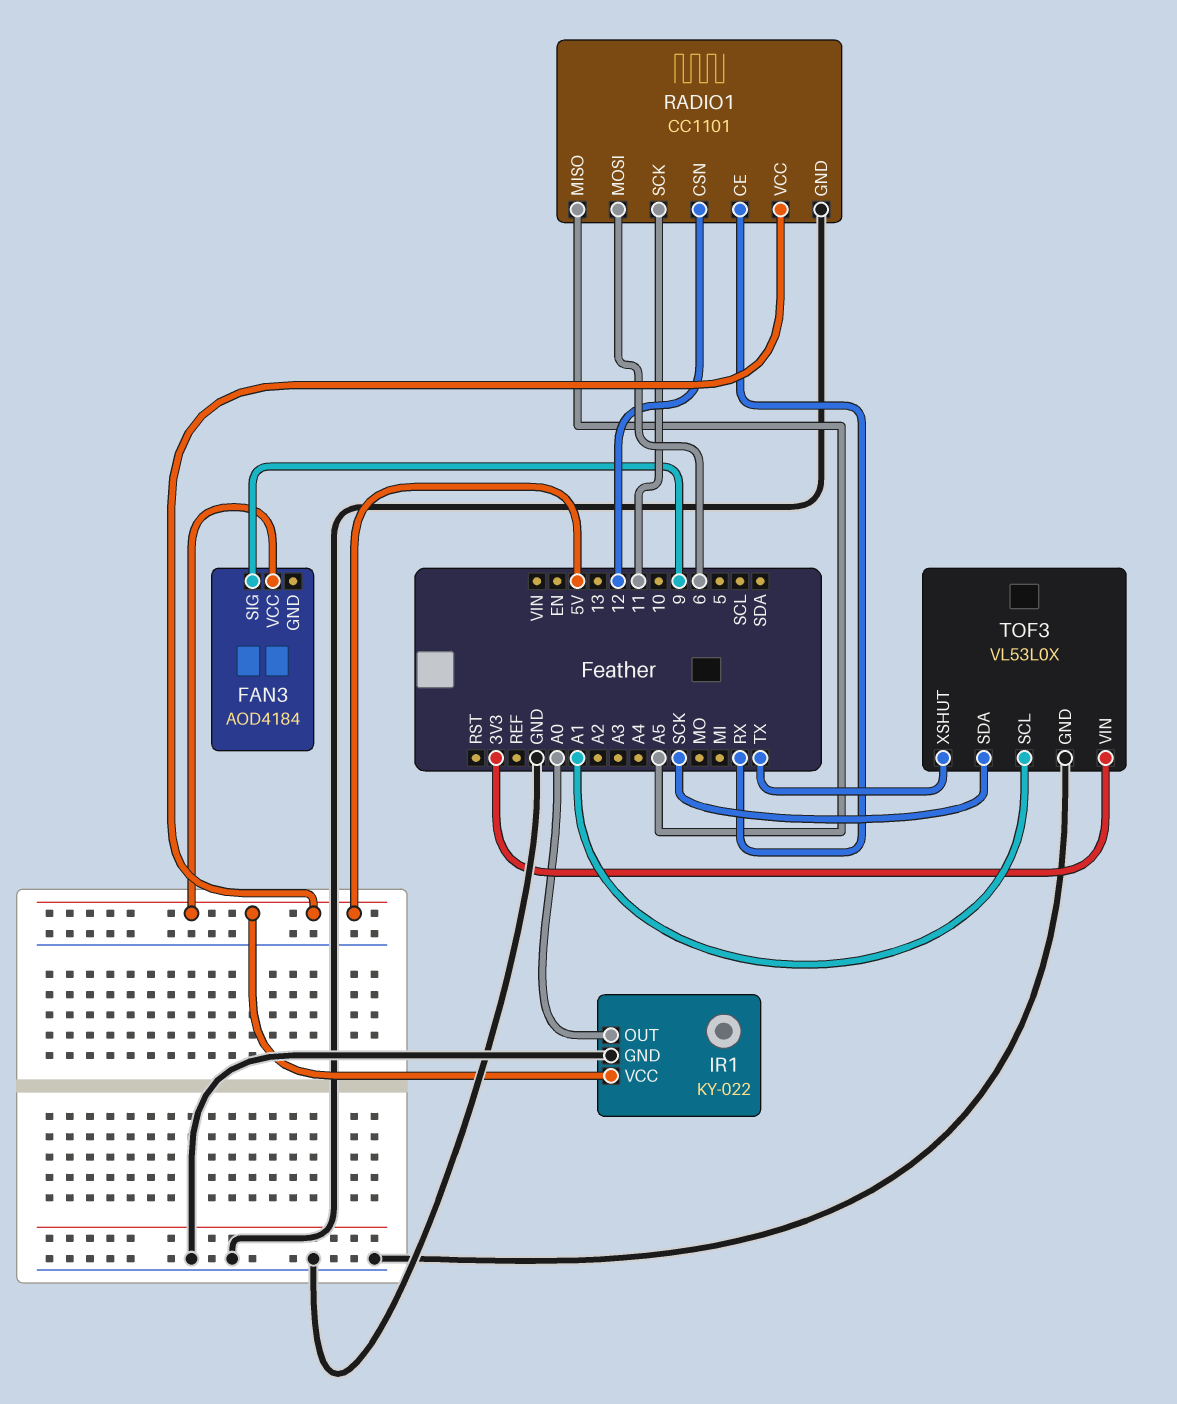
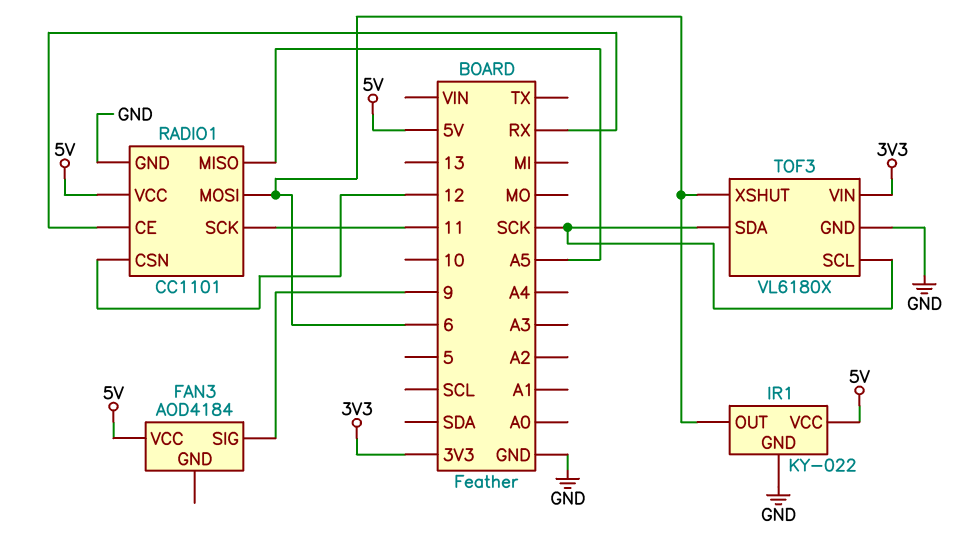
IR1 pin OUT: A0 -> 6
TOF3: VL53L0X -> VL6180X
TOF3 pin SCL: A1 -> SCK
TOF3 pin XSHUT: TX -> 6

